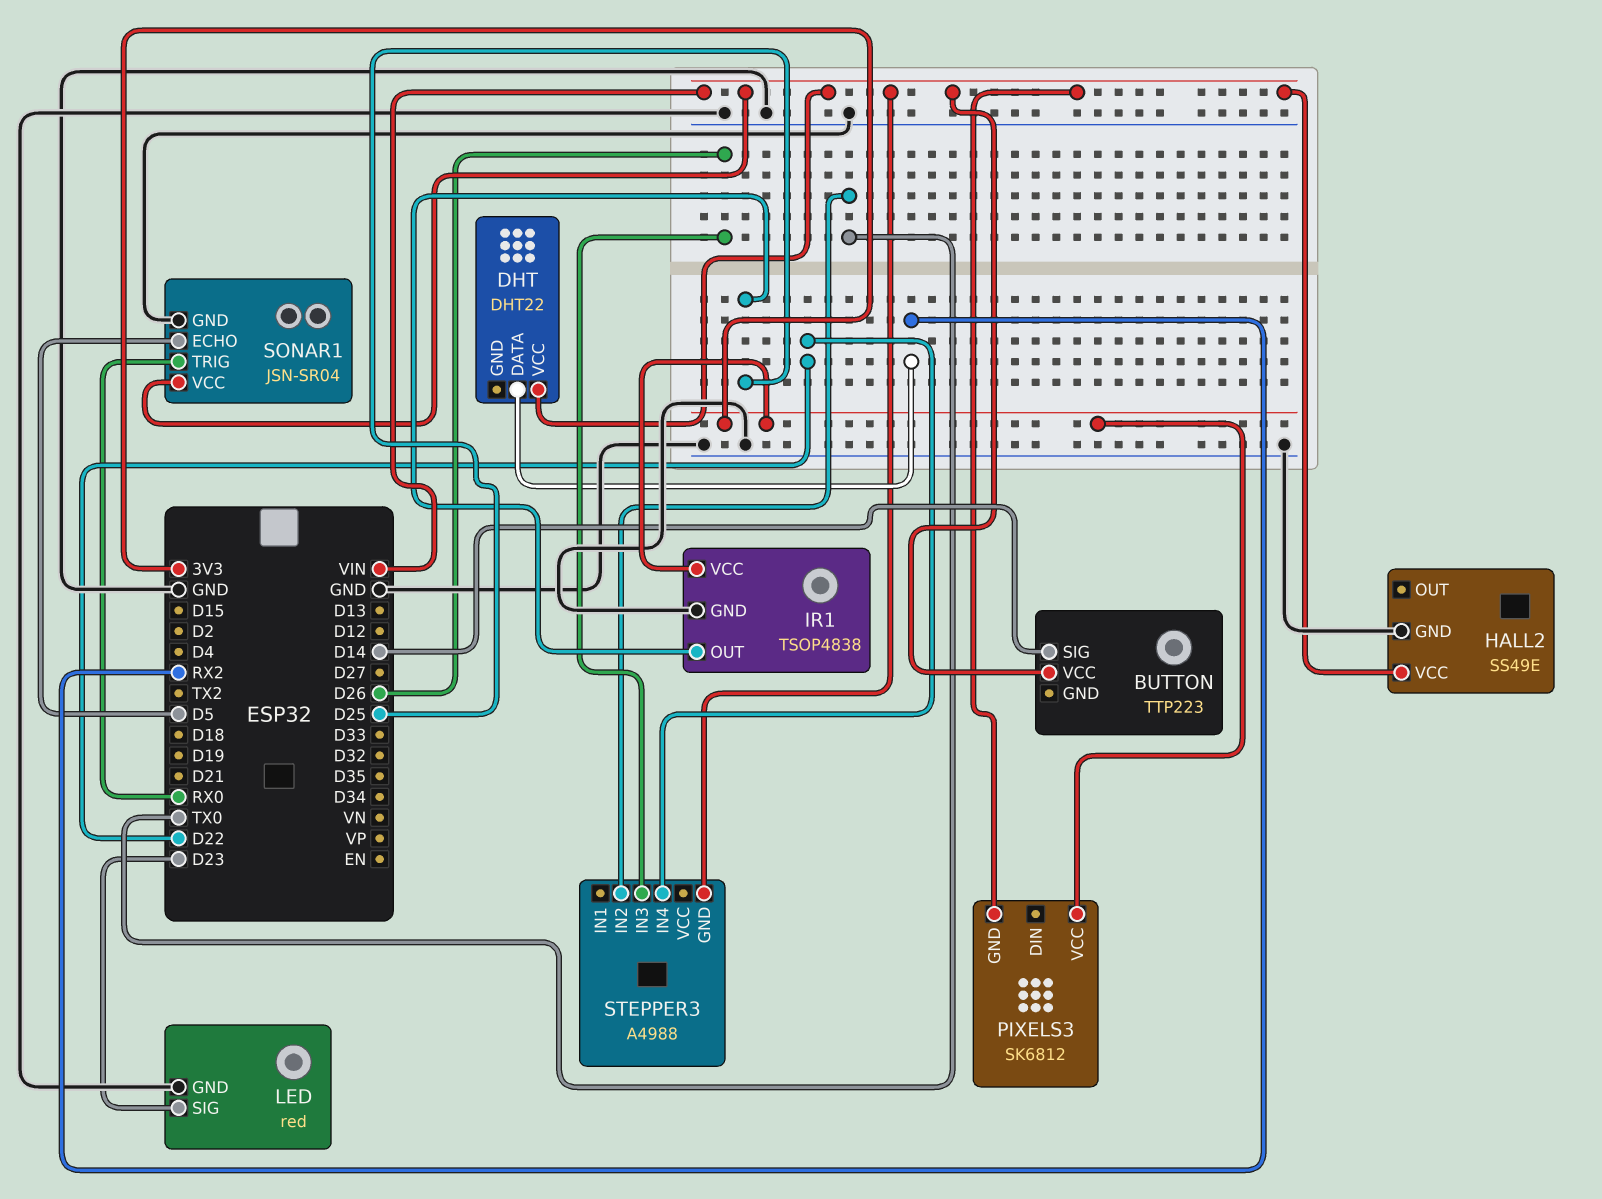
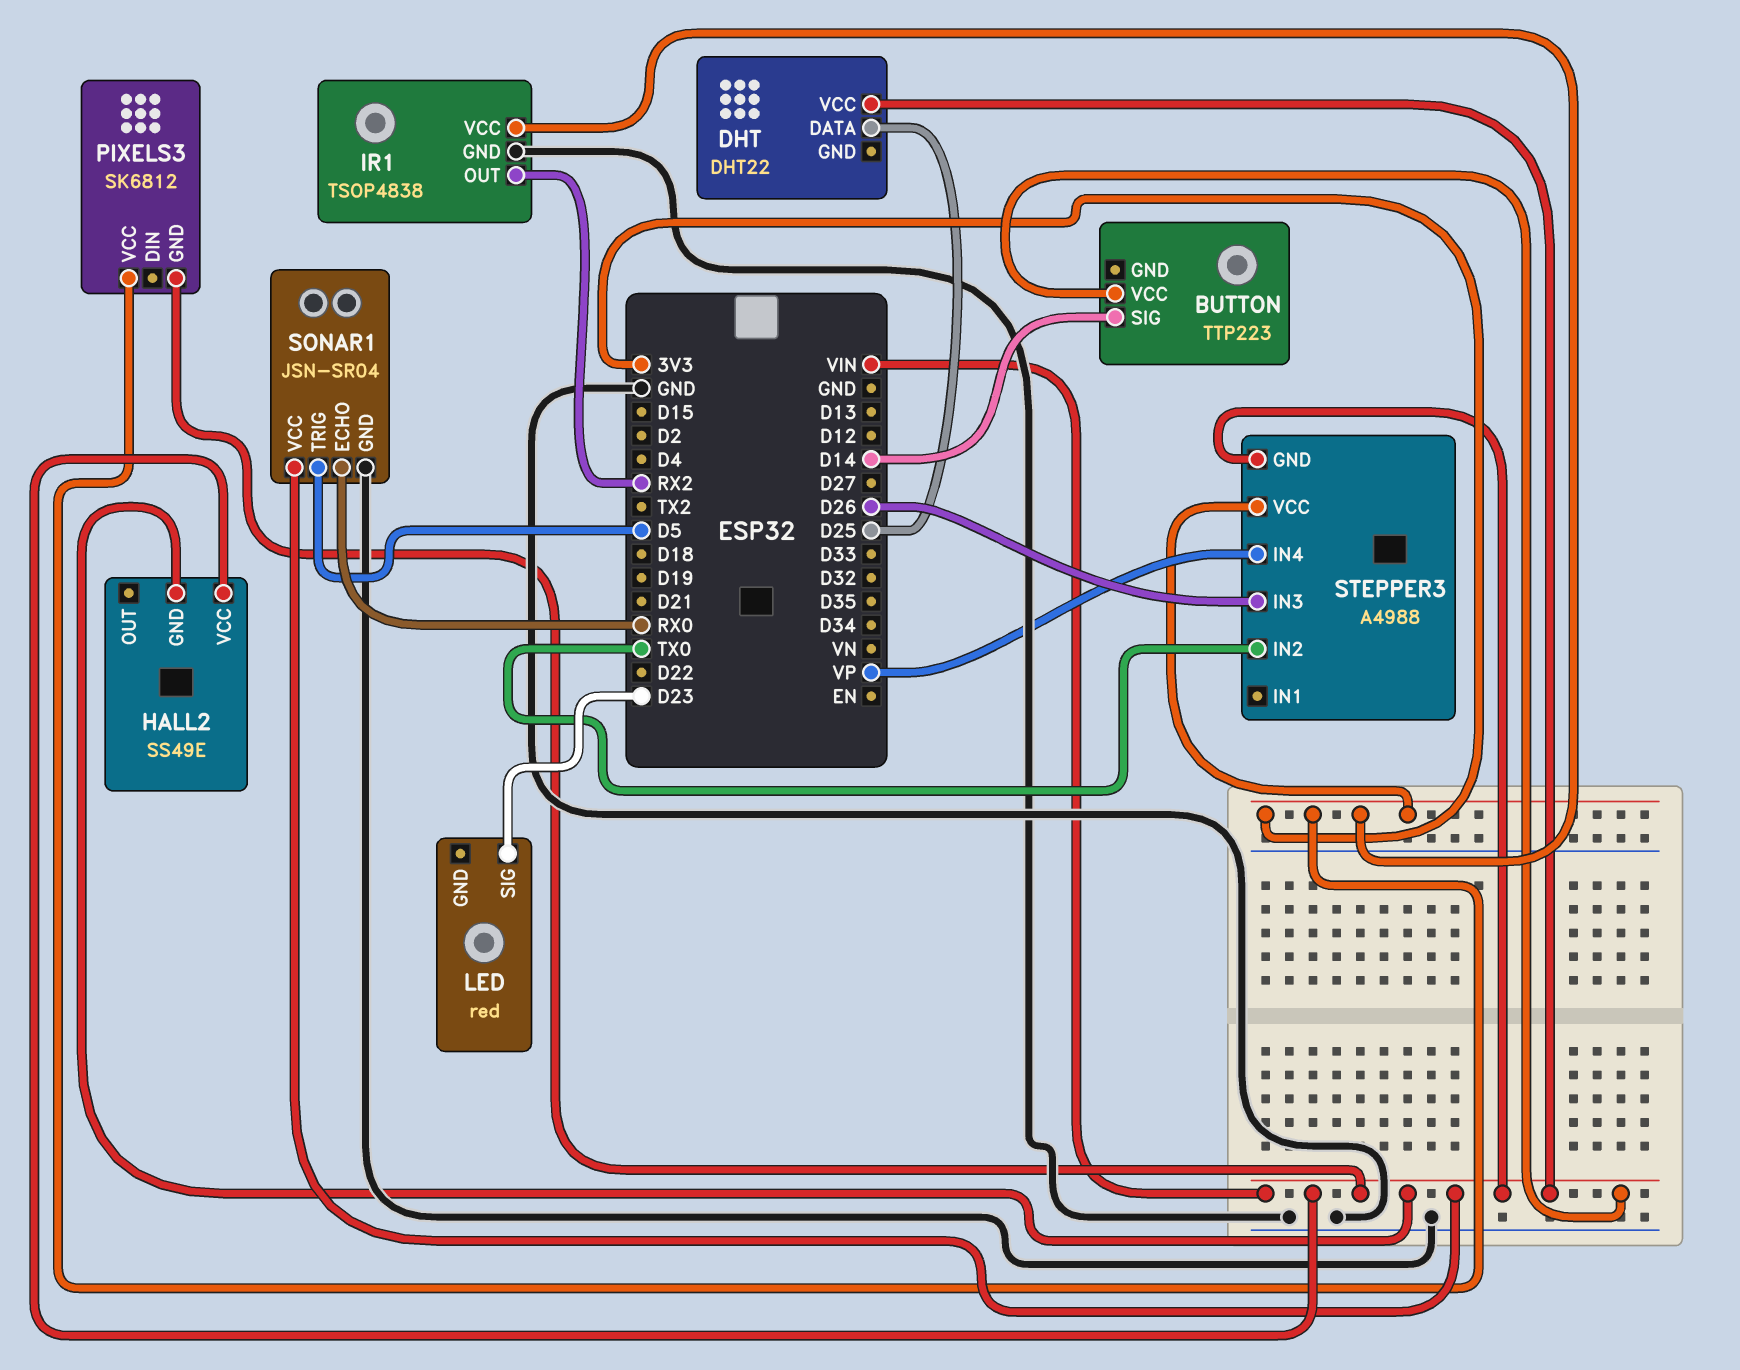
DHT pin DATA: RX2 -> D25
HALL2 pin GND: GND -> VIN
IR1 pin OUT: D25 -> RX2
LED pin GND: GND -> none
SONAR1 pin ECHO: D5 -> RX0
SONAR1 pin TRIG: RX0 -> D5
STEPPER3 pin IN4: D22 -> VP
STEPPER3 pin VCC: none -> 3V3

